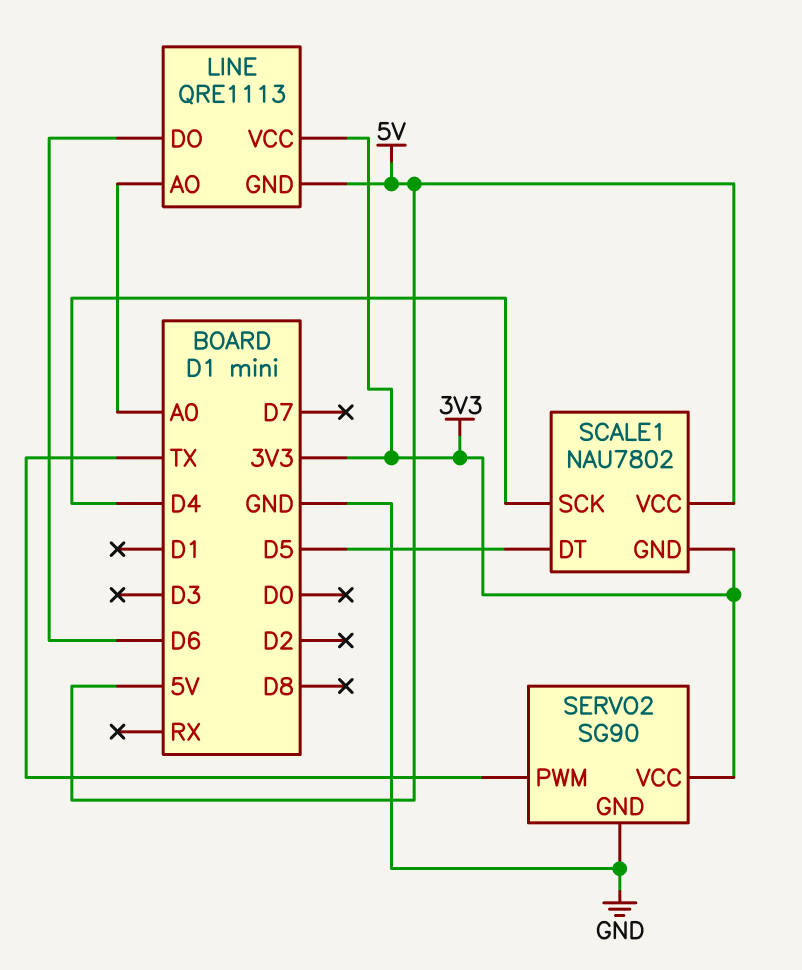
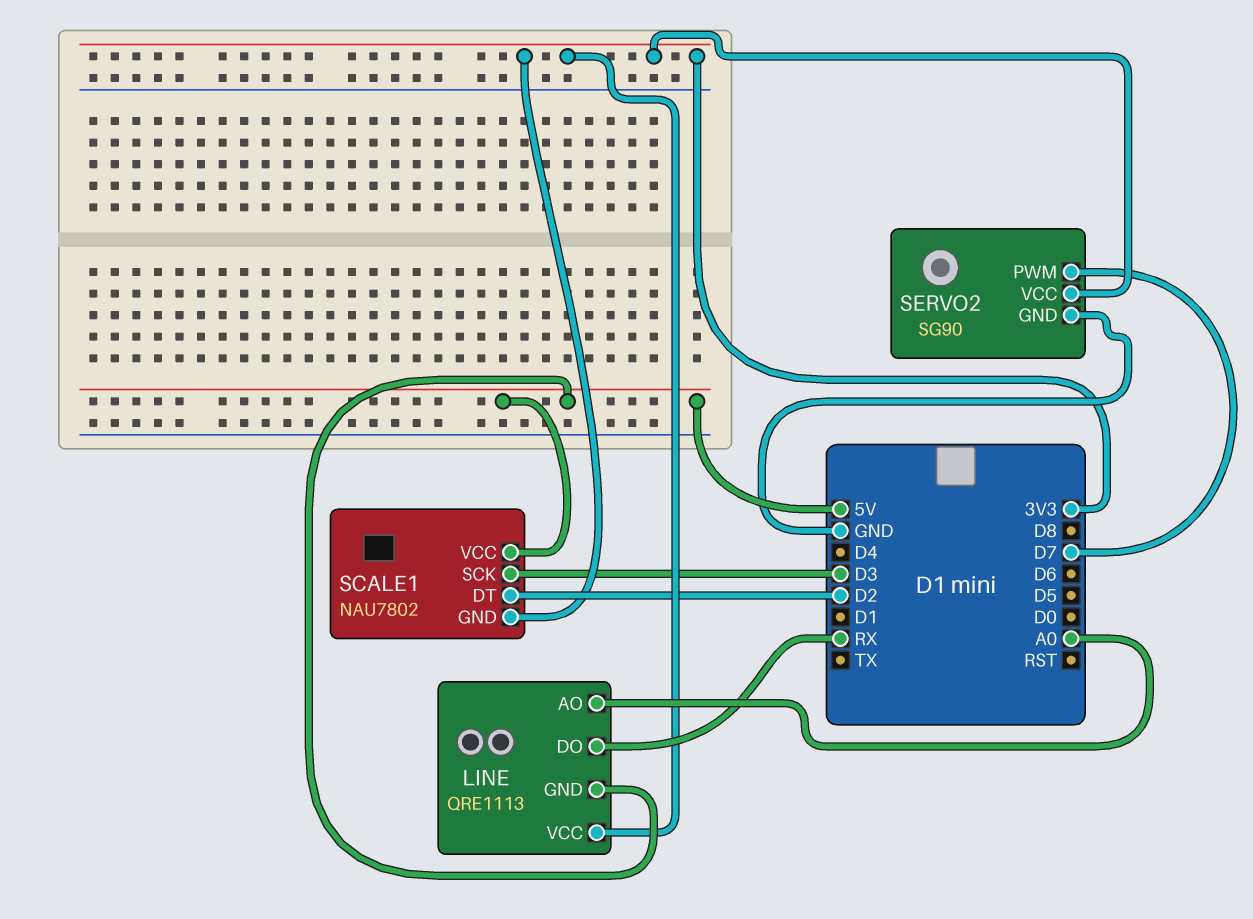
LINE pin DO: D6 -> RX
SCALE1 pin DT: D5 -> D2
SCALE1 pin SCK: D4 -> D3
SERVO2 pin PWM: TX -> D7

